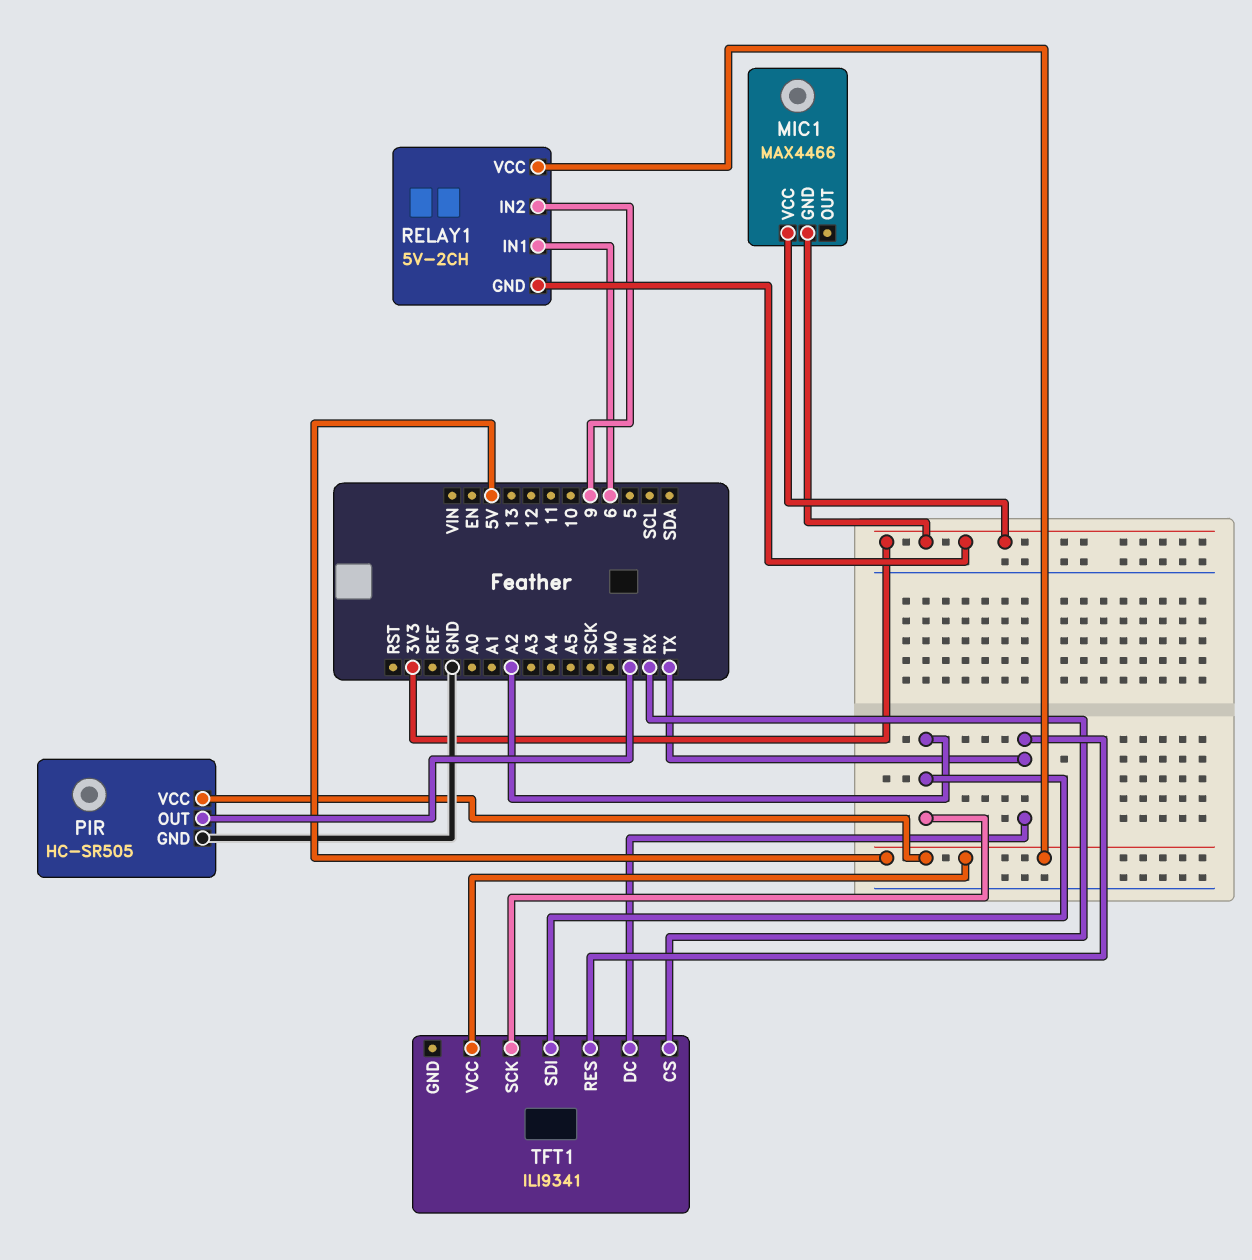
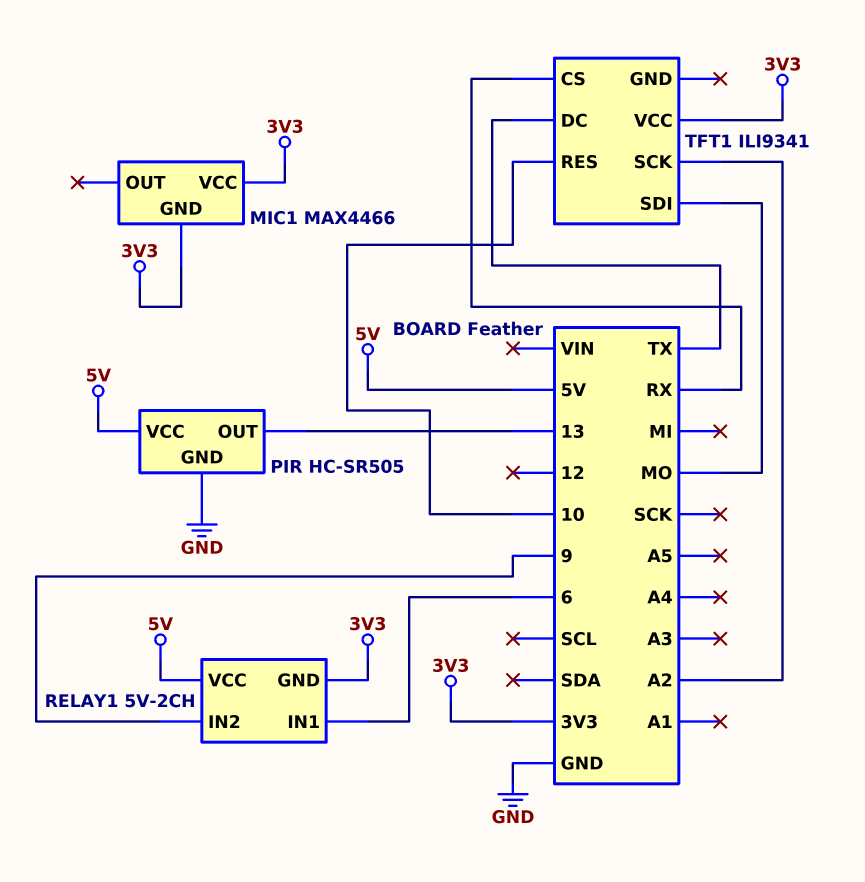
PIR pin OUT: MI -> 13
TFT1 pin RES: TX -> 10
TFT1 pin SDI: A2 -> MO
TFT1 pin VCC: 5V -> 3V3

